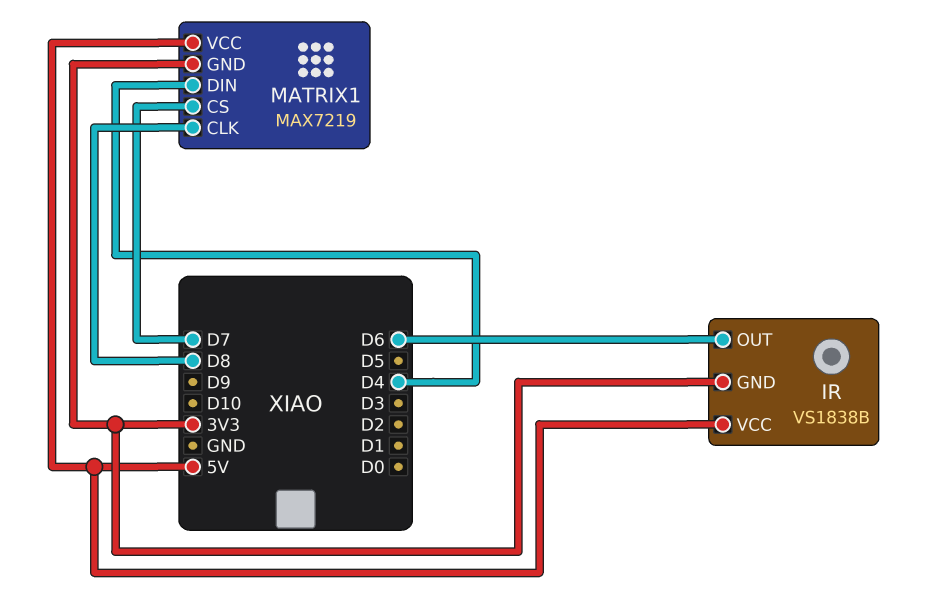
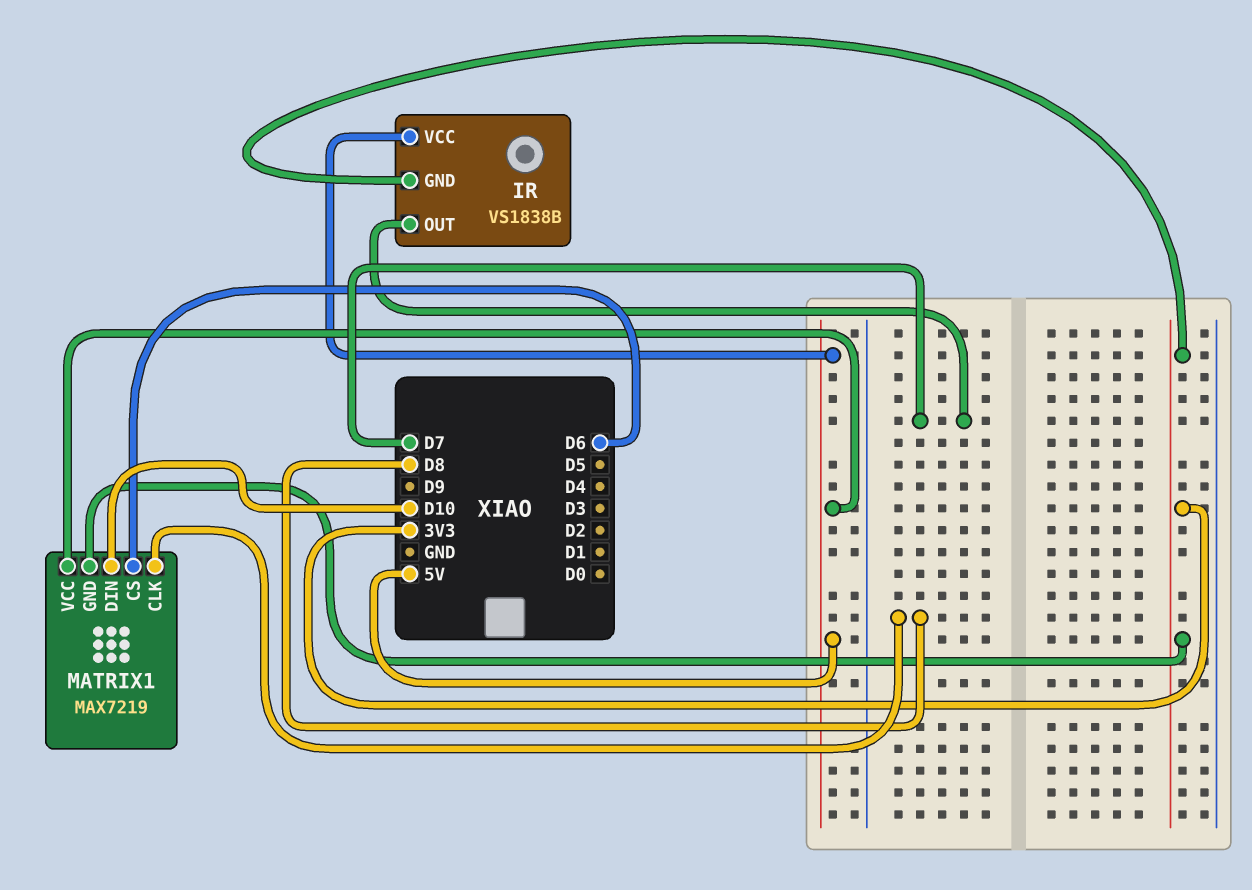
IR pin OUT: D6 -> D7
MATRIX1 pin CS: D7 -> D6
MATRIX1 pin DIN: D4 -> D10

